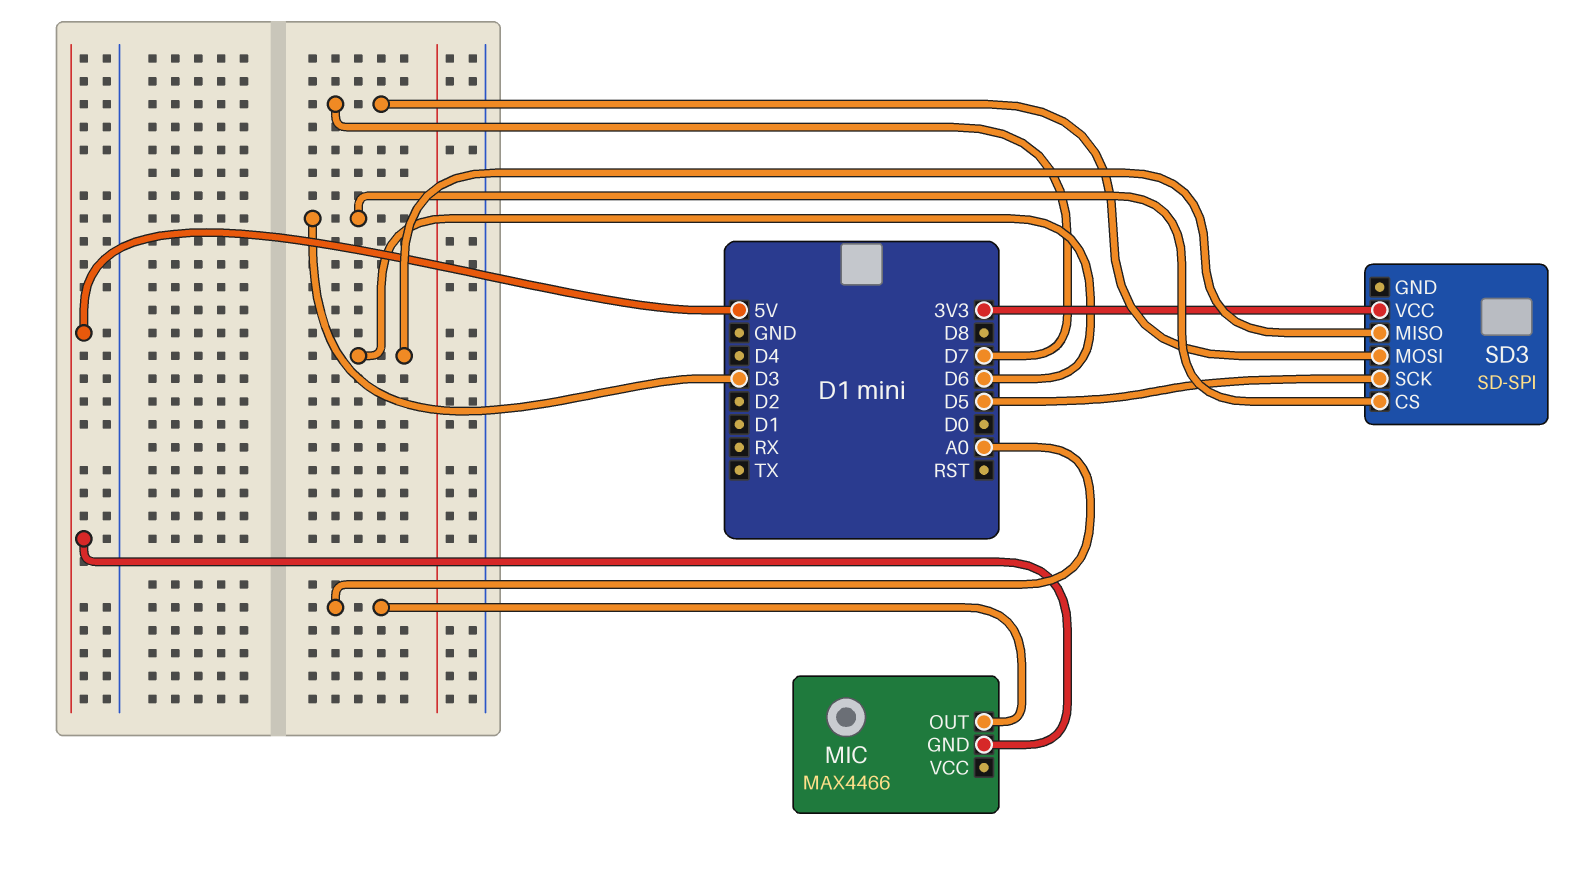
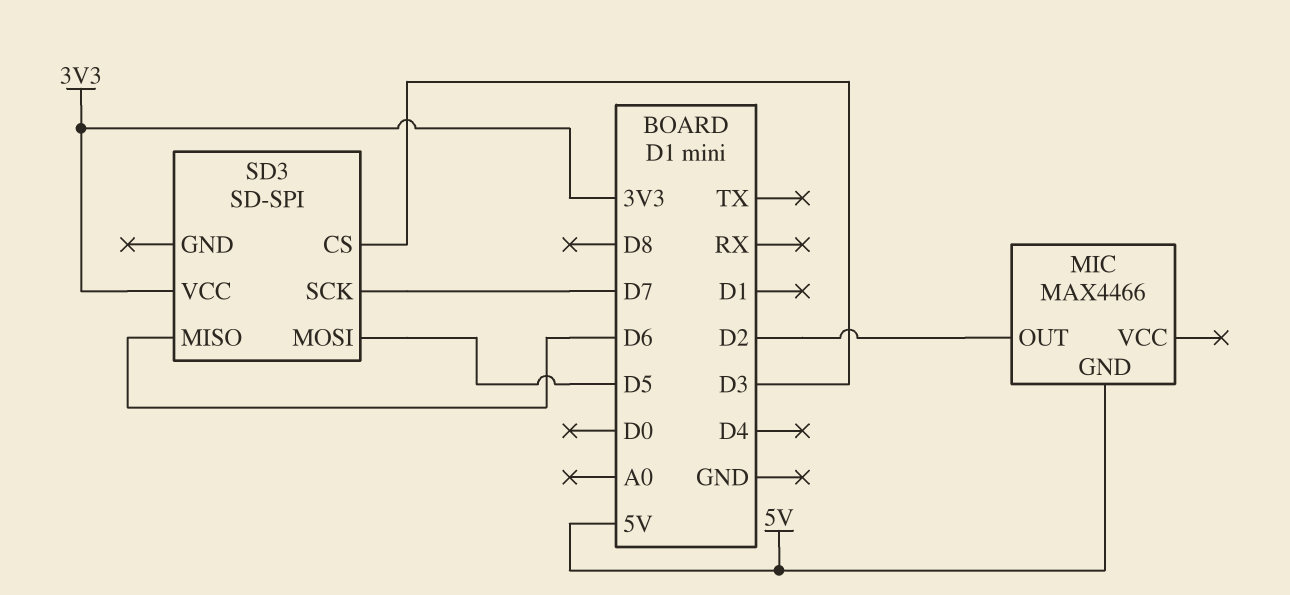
MIC pin OUT: A0 -> D2
SD3 pin MOSI: D7 -> D5
SD3 pin SCK: D5 -> D7

